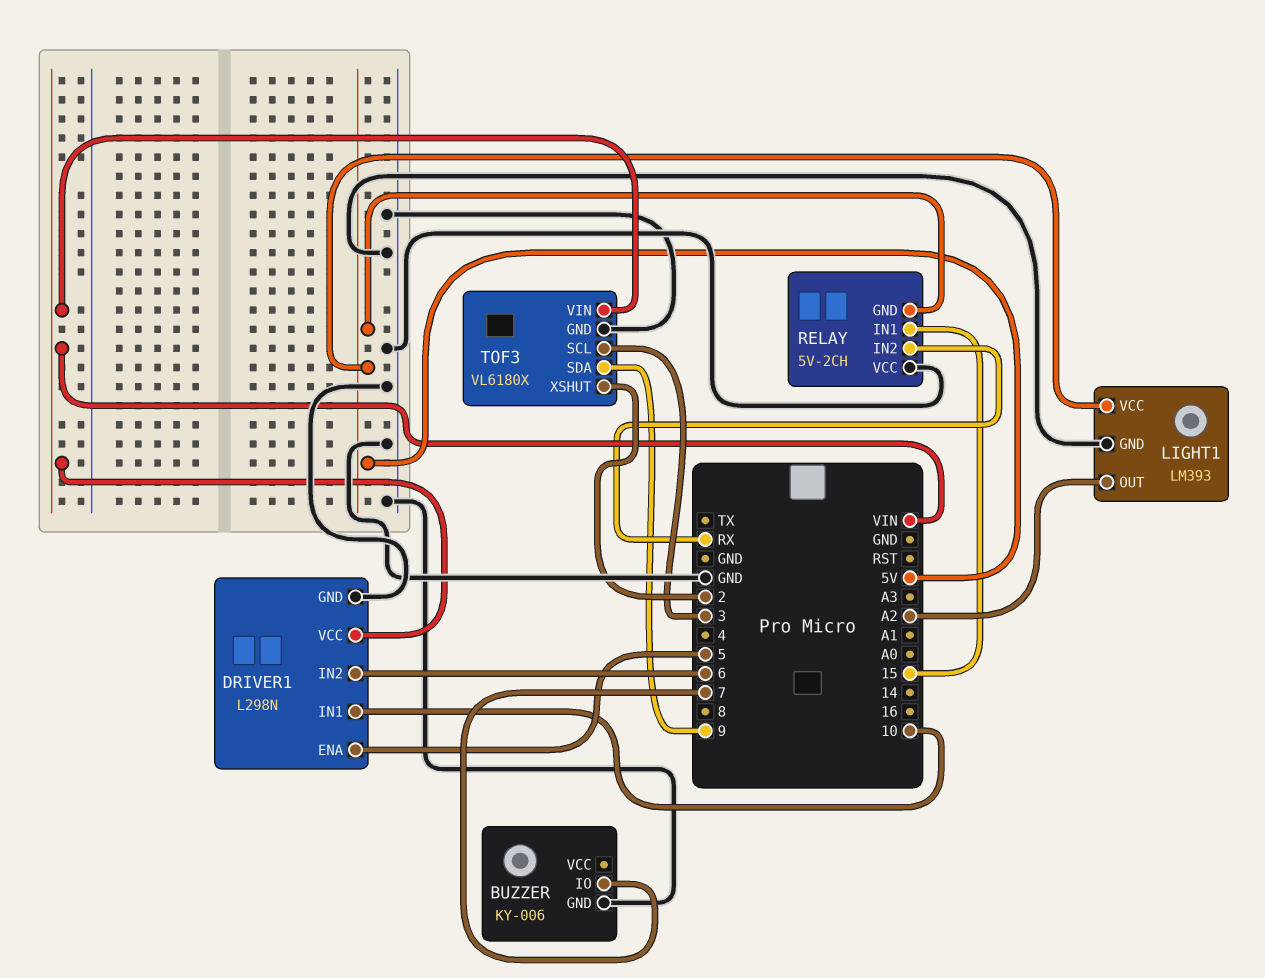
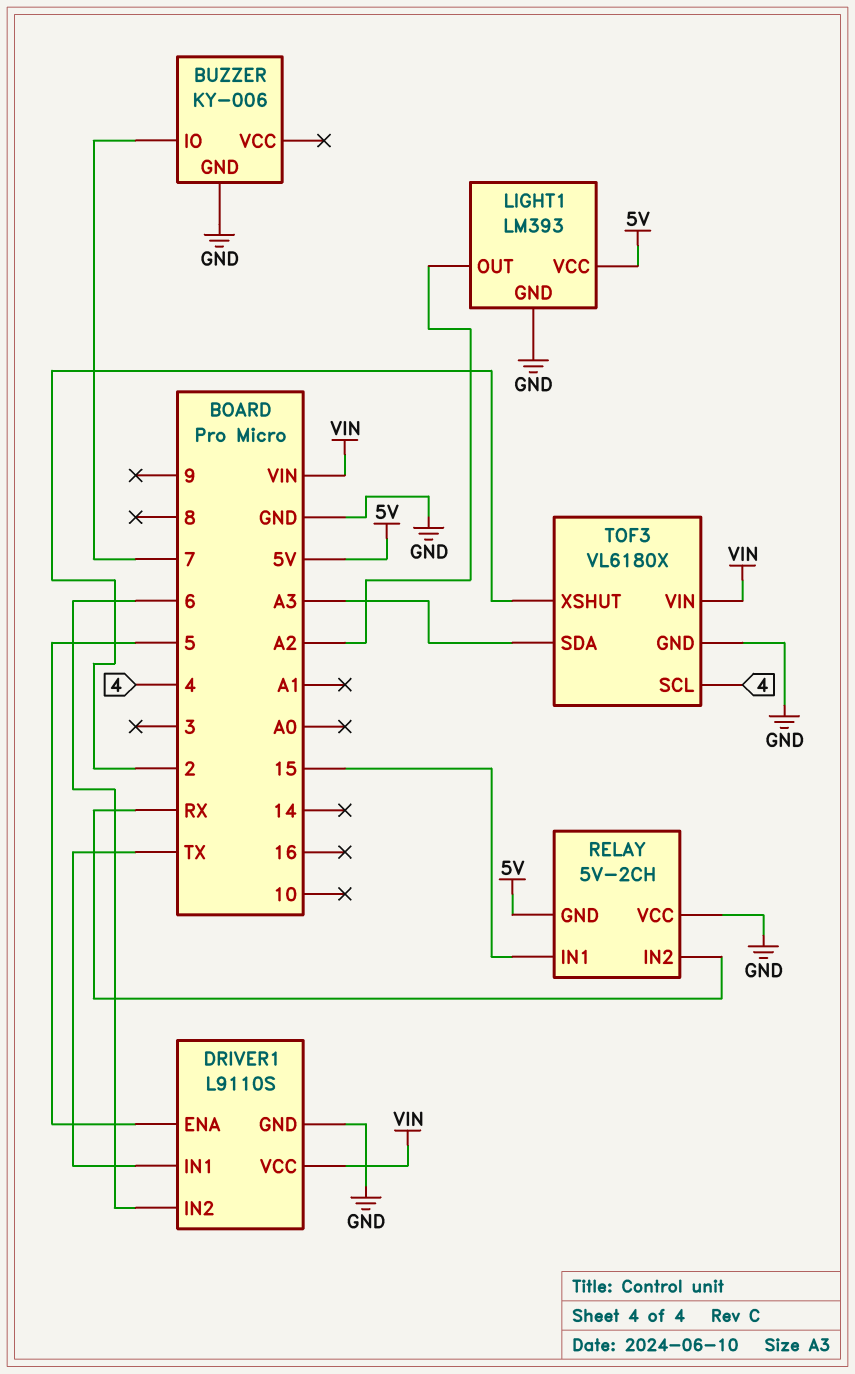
DRIVER1: L298N -> L9110S
DRIVER1 pin IN1: 10 -> TX
TOF3 pin SCL: 3 -> 4
TOF3 pin SDA: 9 -> A3

